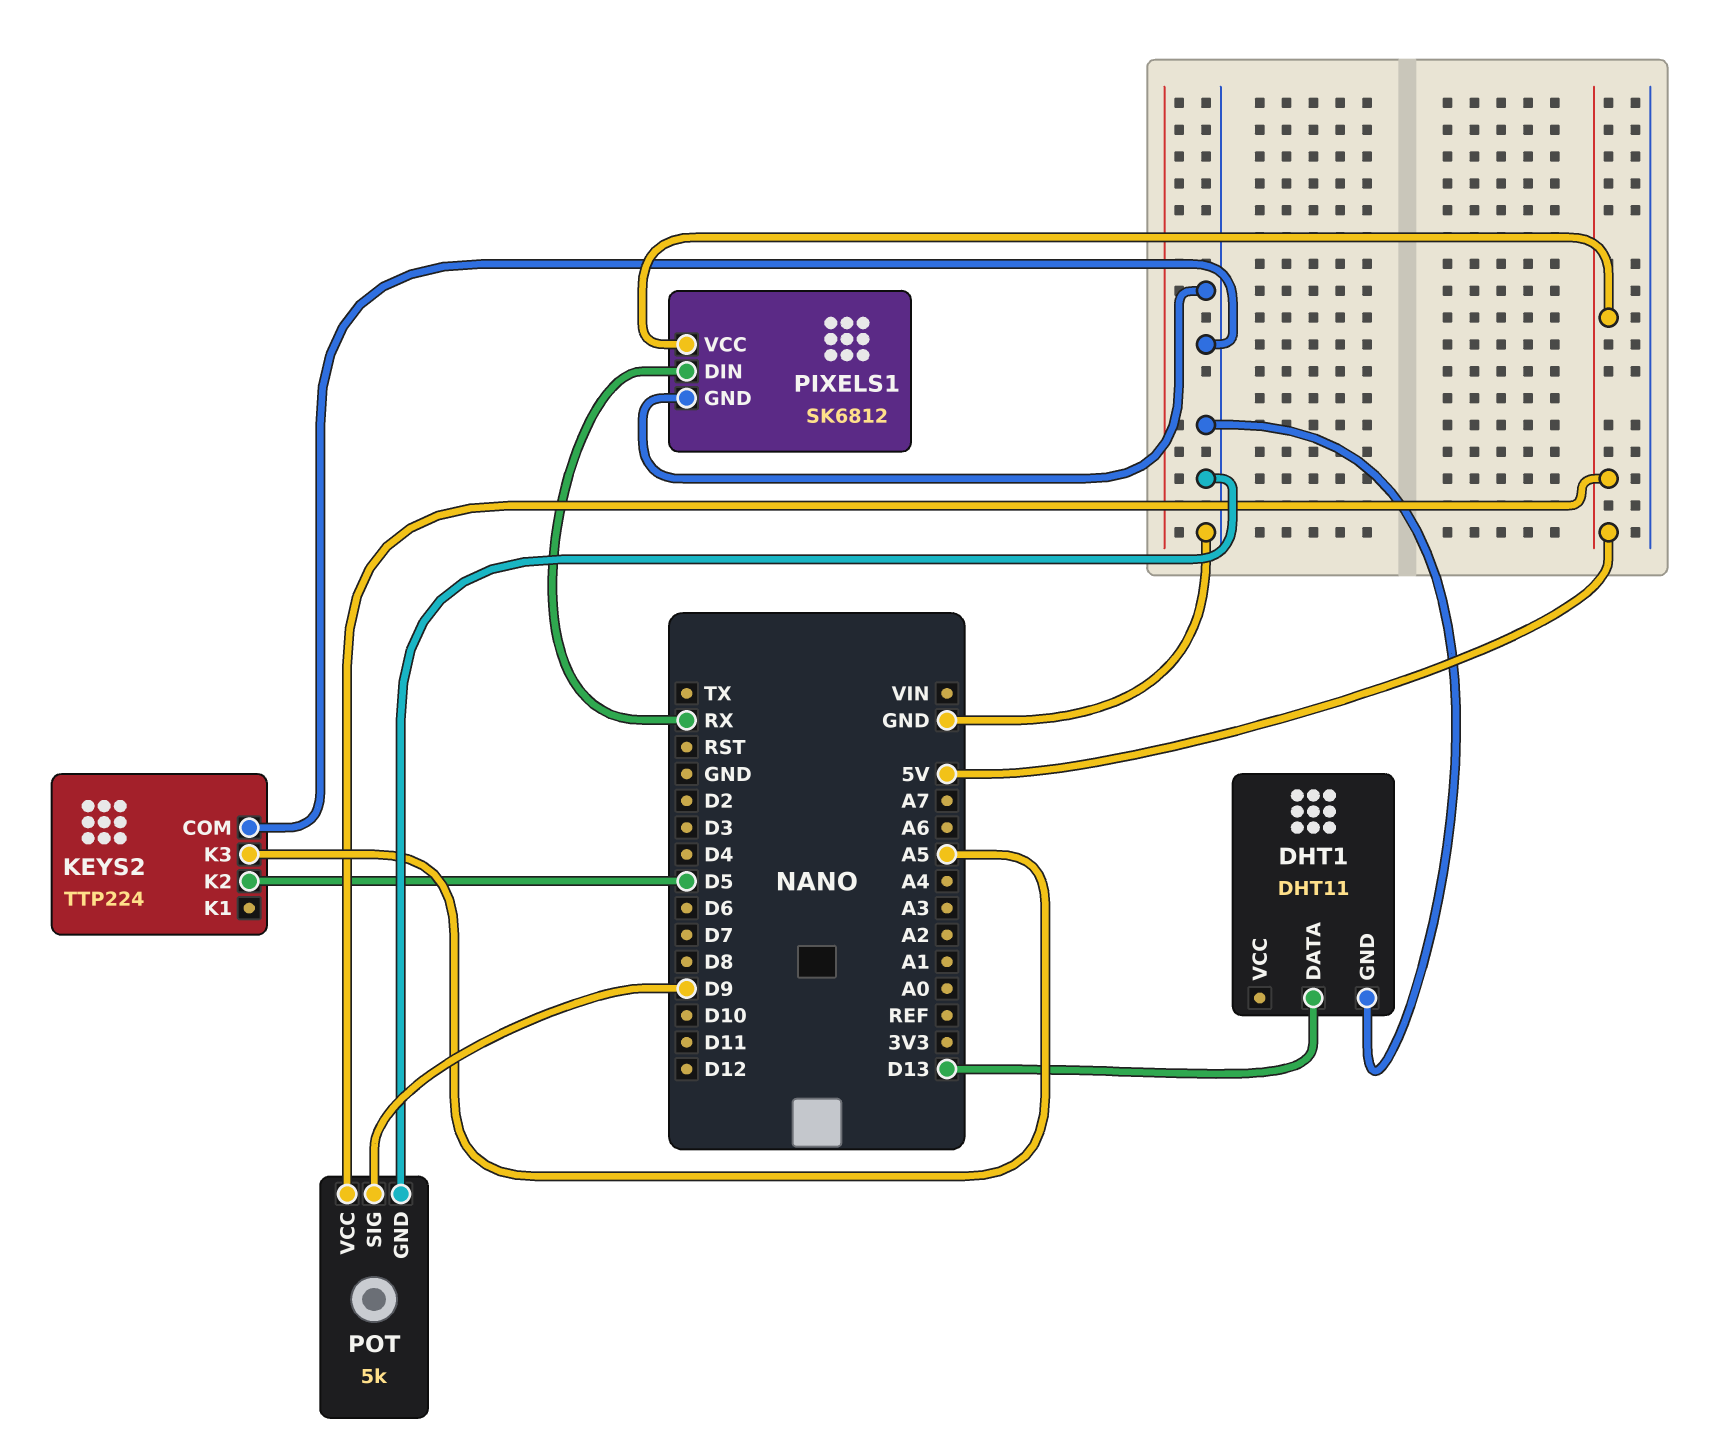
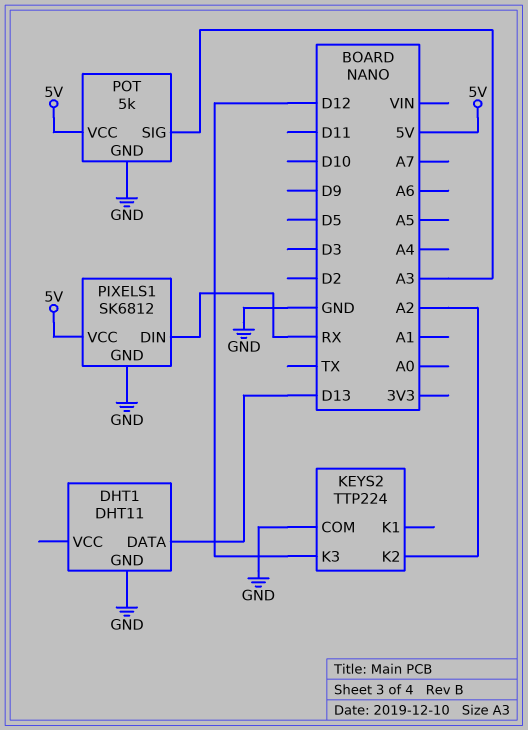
KEYS2 pin K2: D5 -> A2
KEYS2 pin K3: A5 -> D12
POT pin SIG: D9 -> A3

